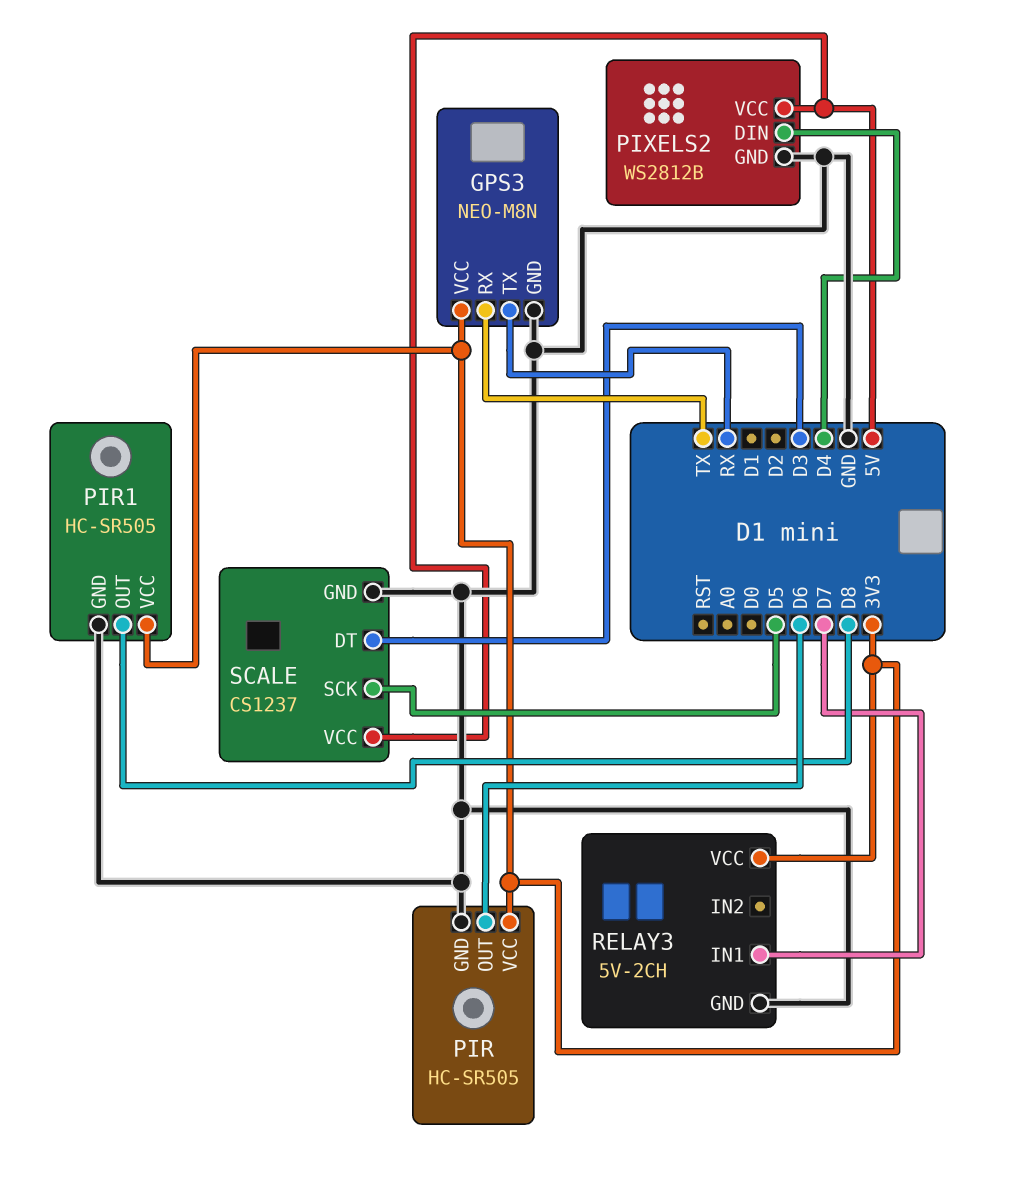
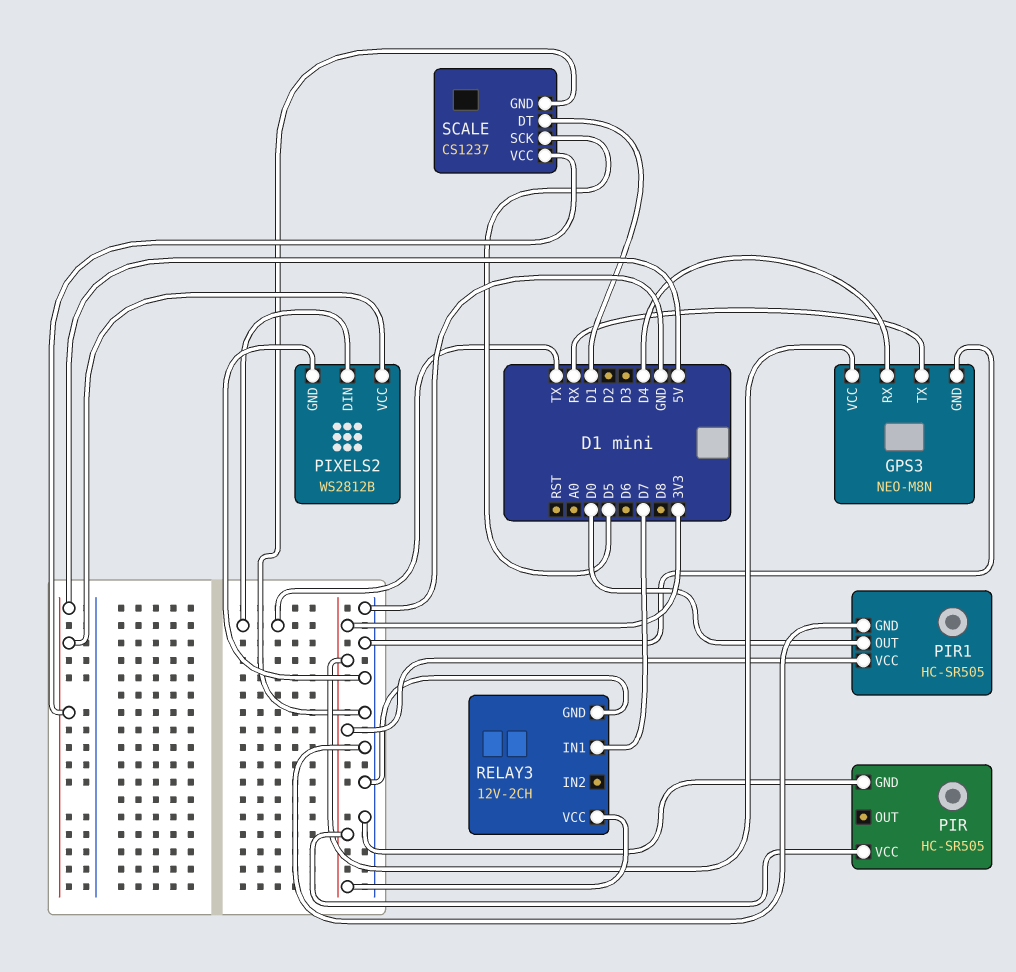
GPS3 pin RX: TX -> D4
PIR pin OUT: D6 -> none
PIR1 pin OUT: D8 -> D0
PIXELS2 pin DIN: D4 -> TX
RELAY3: 5V-2CH -> 12V-2CH
SCALE pin DT: D3 -> D1

